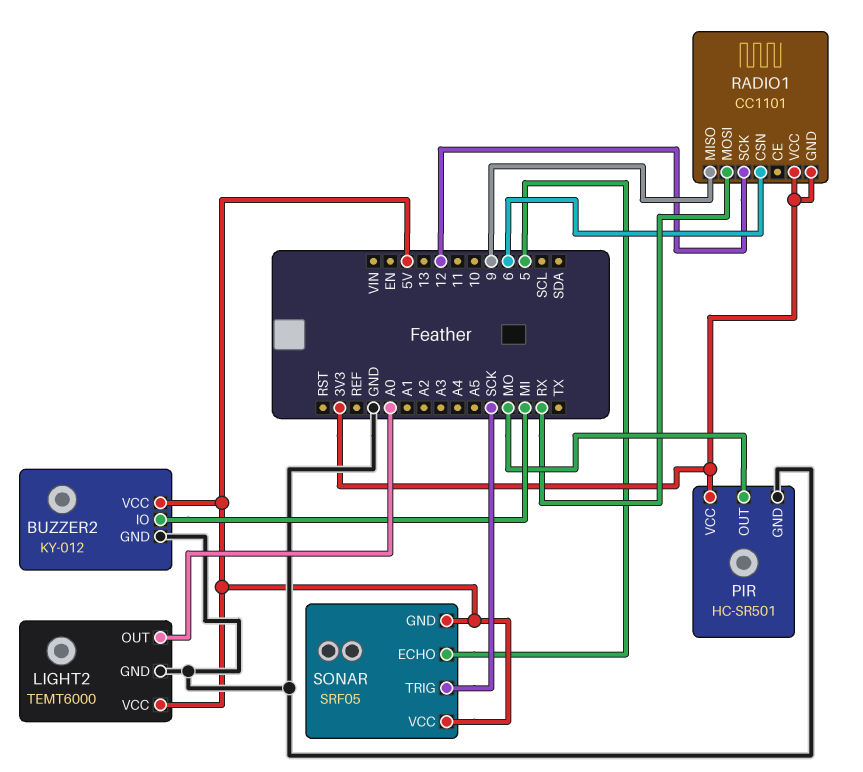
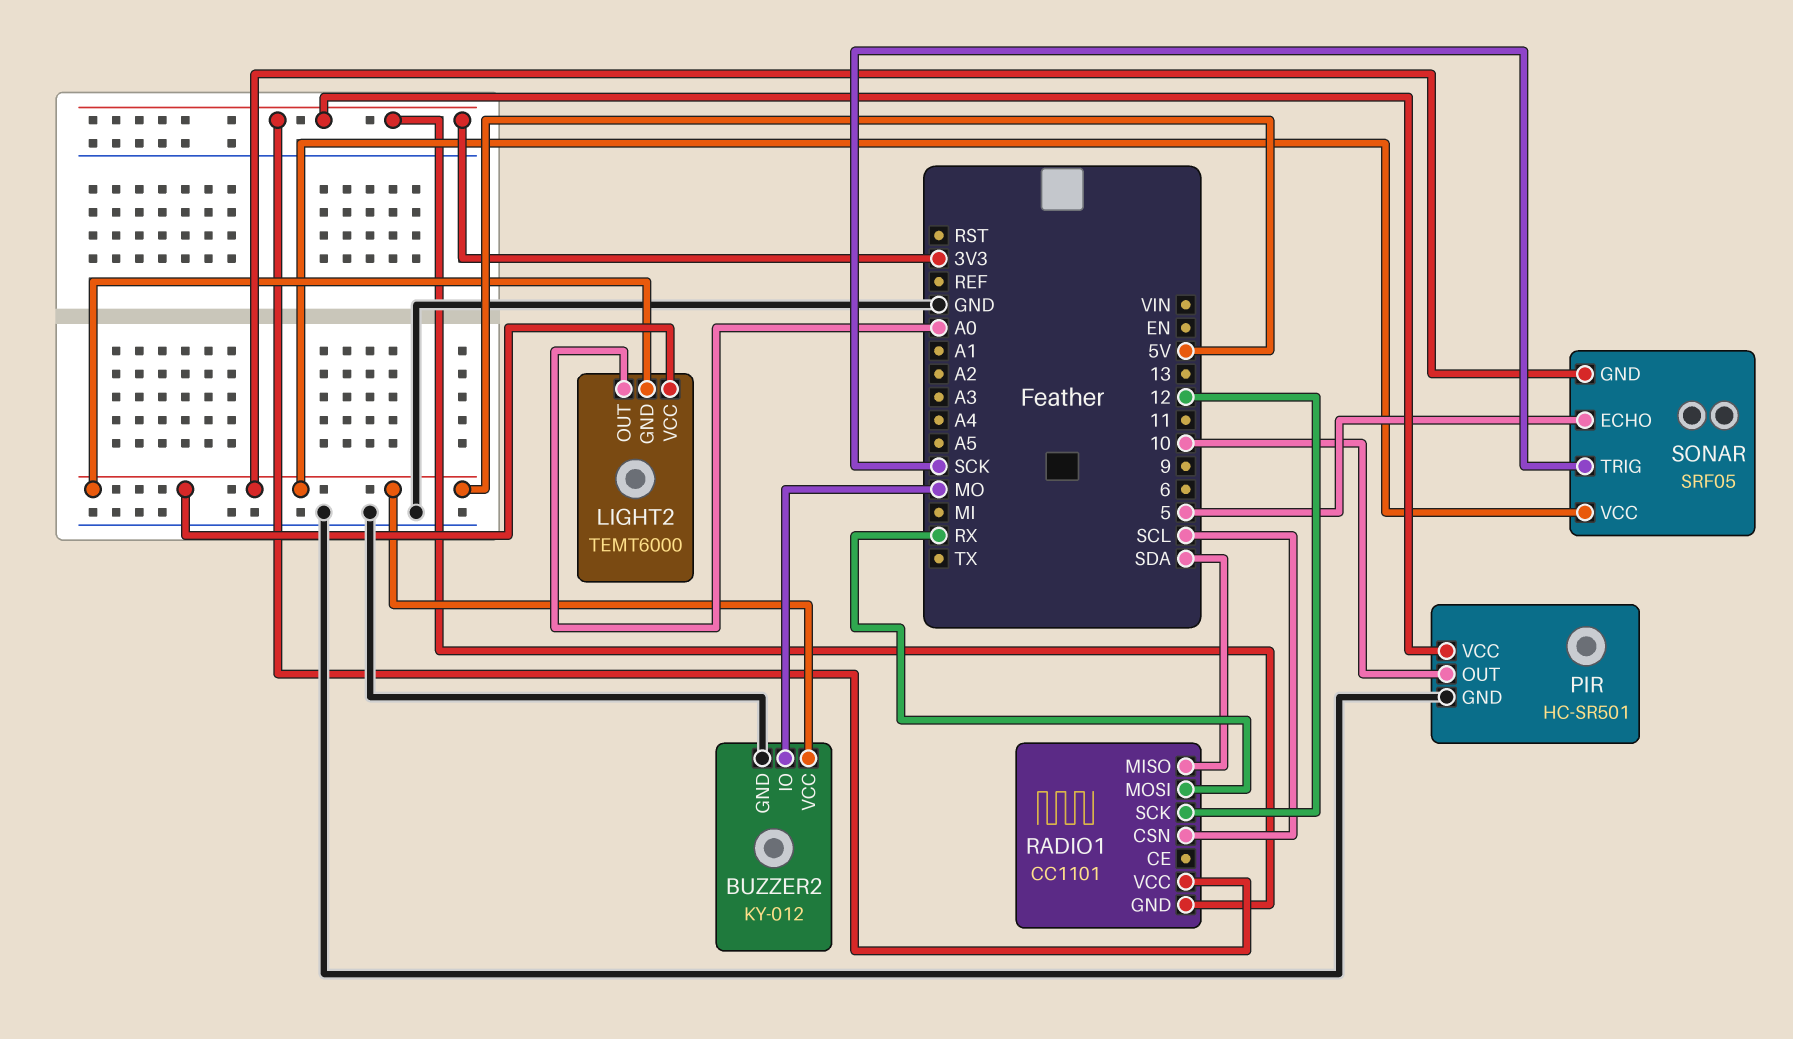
BUZZER2 pin IO: MI -> MO
LIGHT2 pin GND: GND -> 5V
PIR pin OUT: MO -> 10
RADIO1 pin CSN: 6 -> SCL
RADIO1 pin MISO: 9 -> SDA

